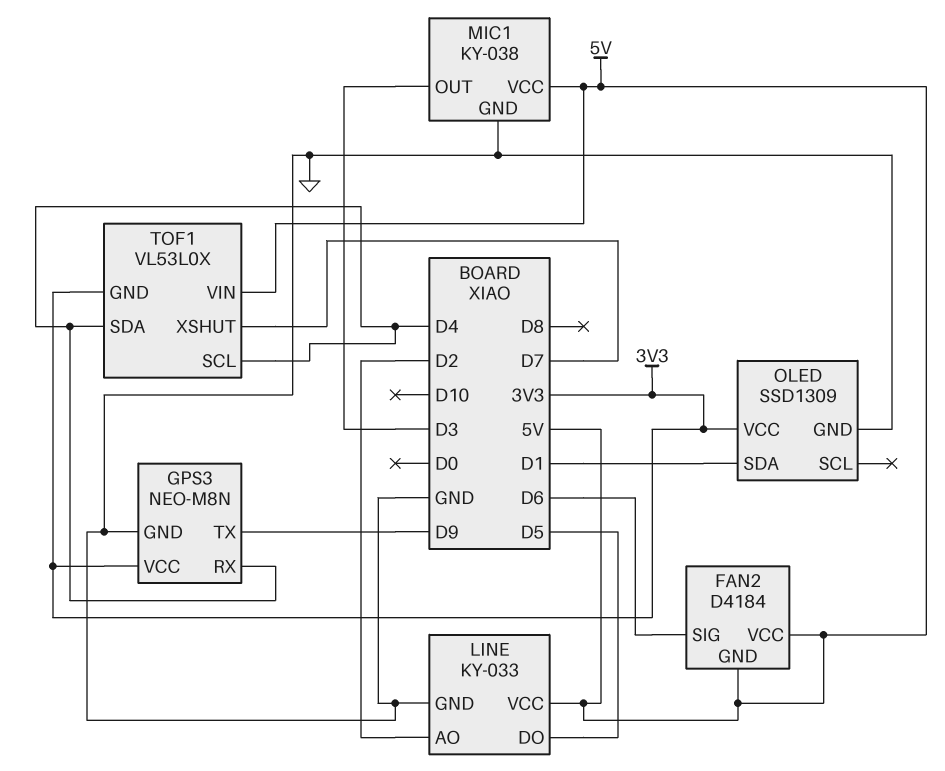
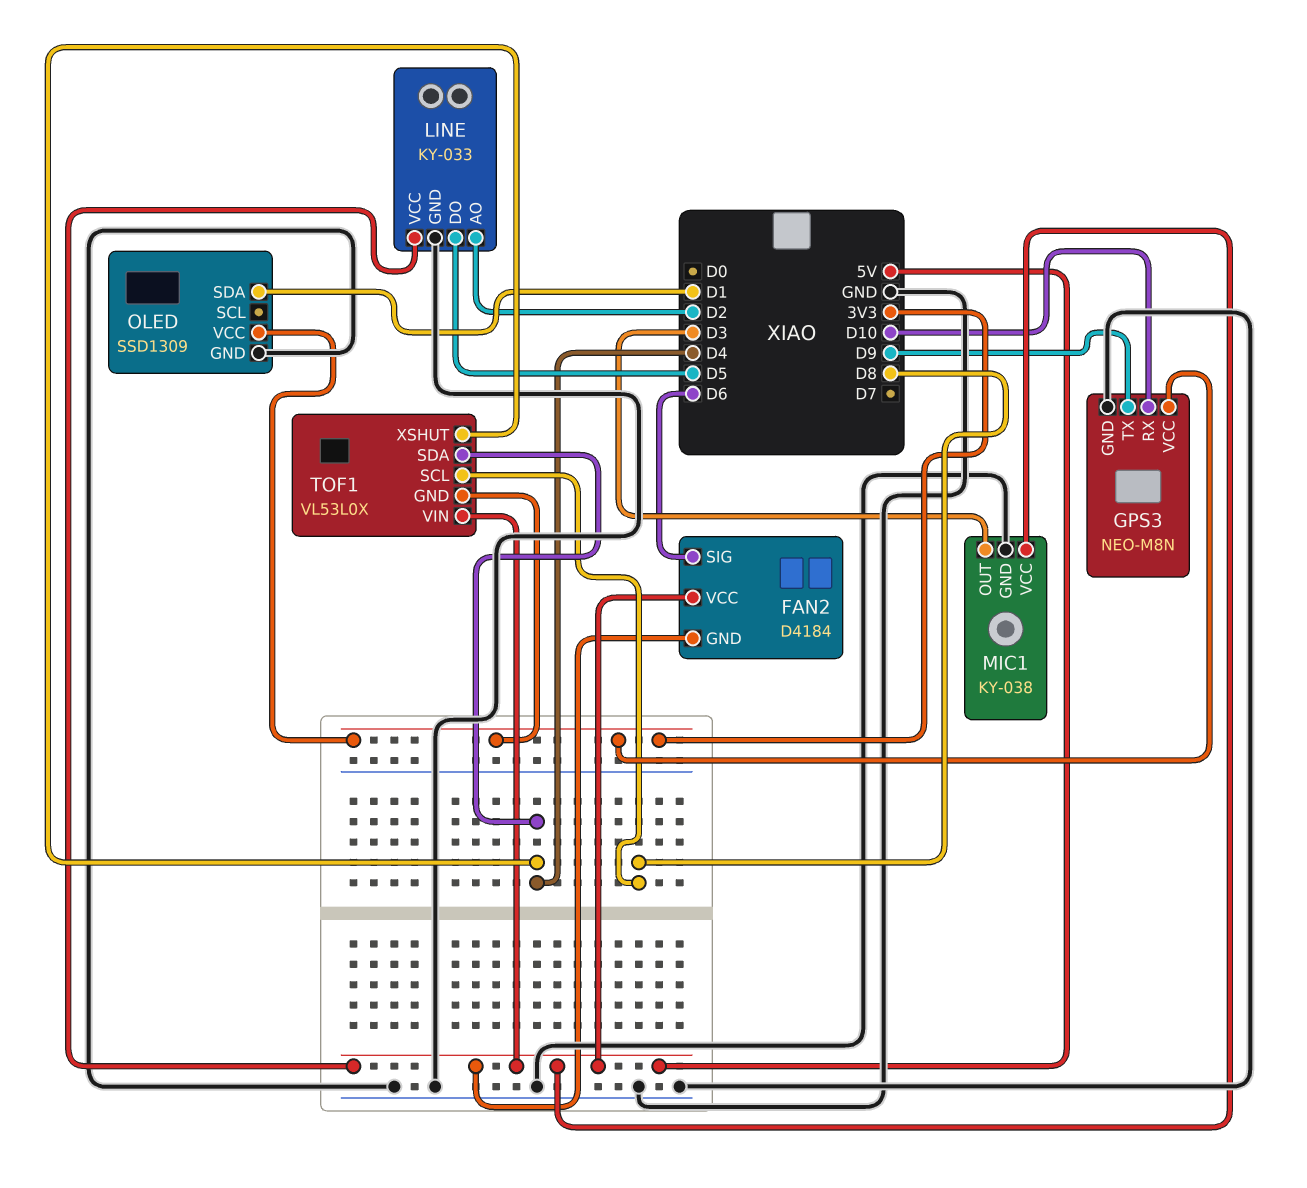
GPS3 pin RX: D4 -> D10
TOF1 pin SCL: D4 -> D8
TOF1 pin XSHUT: D7 -> D4

